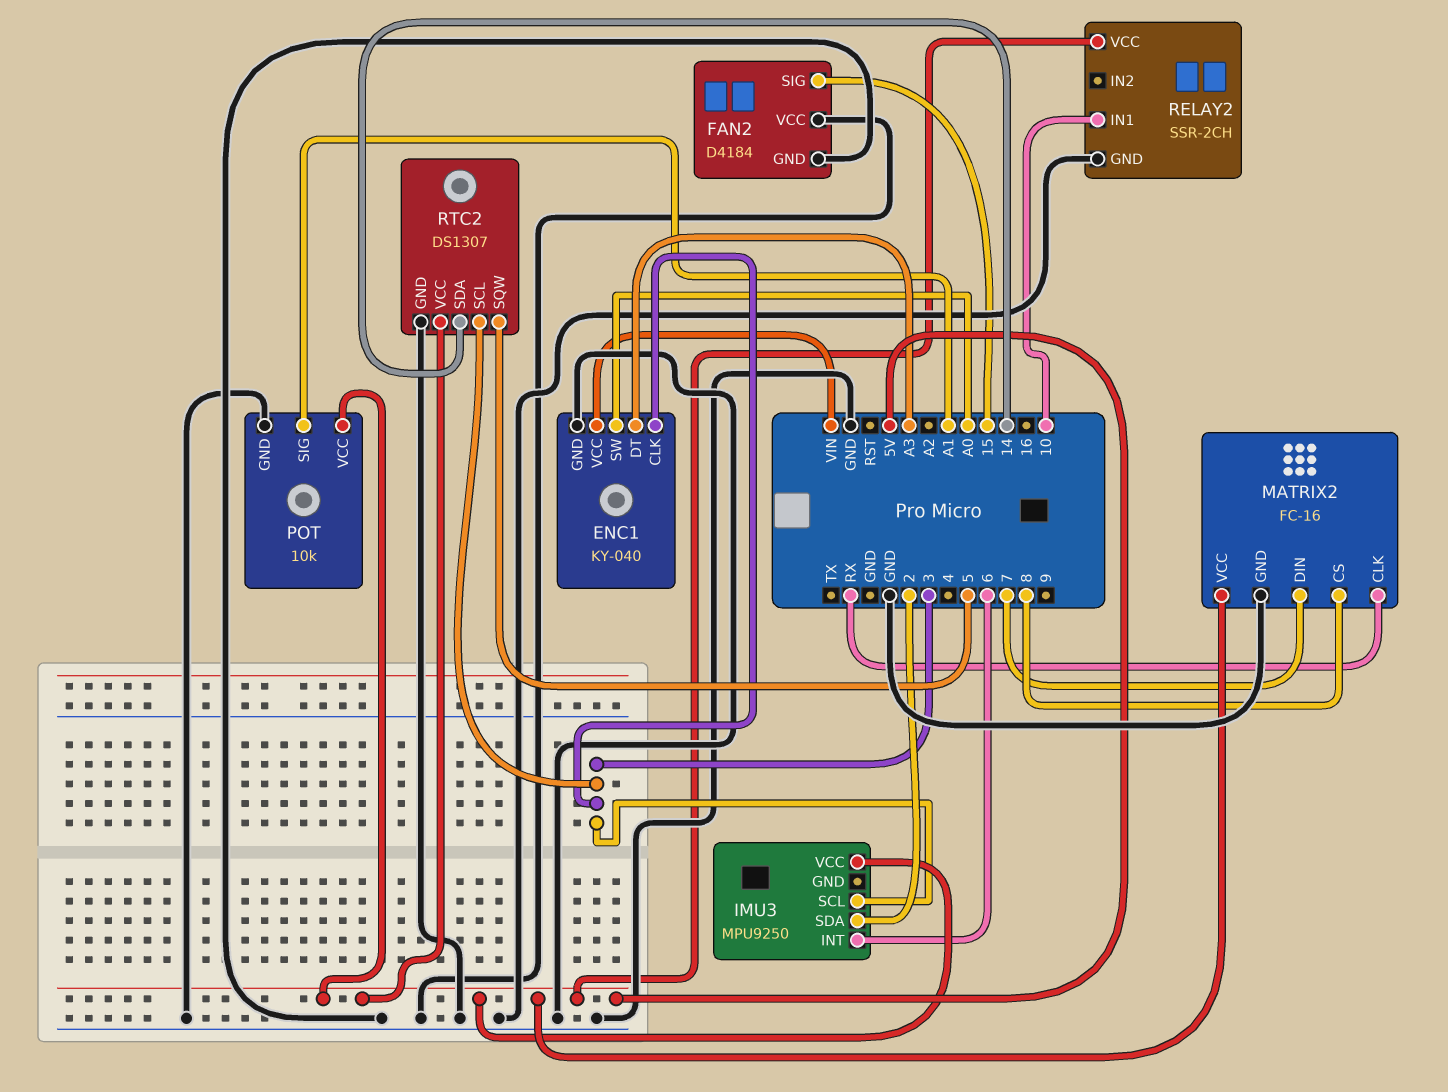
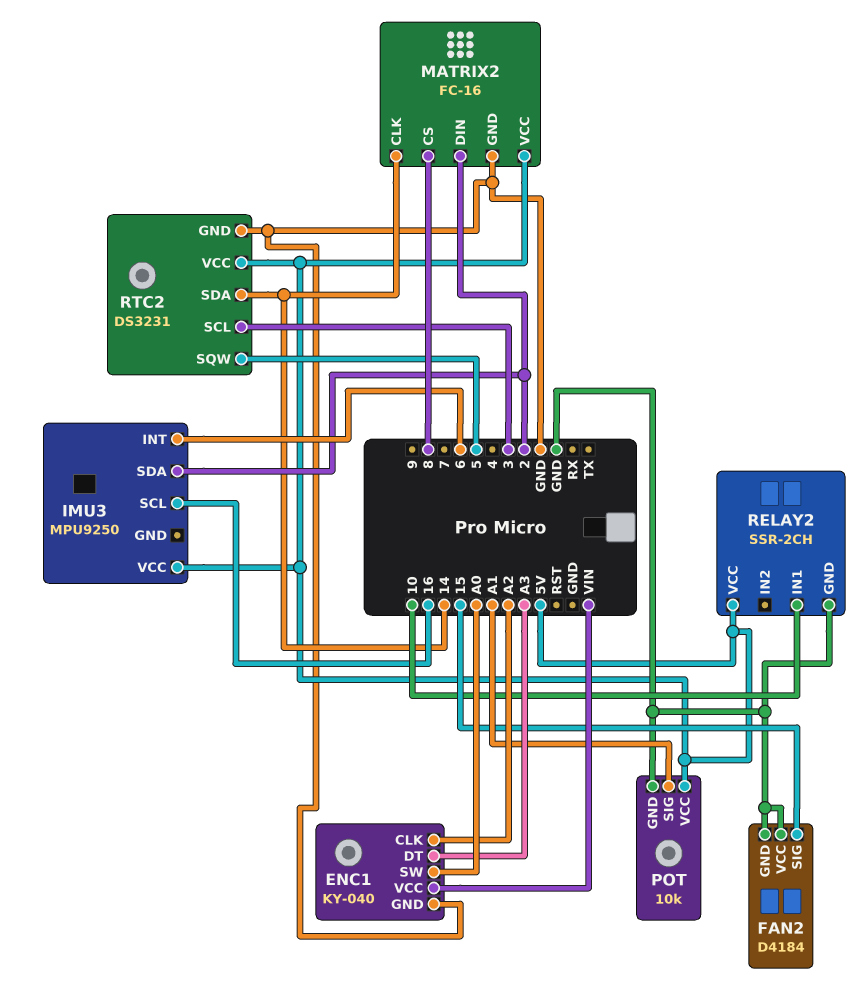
ENC1 pin CLK: 3 -> A2
IMU3 pin SCL: 3 -> 16
MATRIX2 pin CLK: RX -> 14
MATRIX2 pin DIN: 7 -> 2
RTC2: DS1307 -> DS3231

